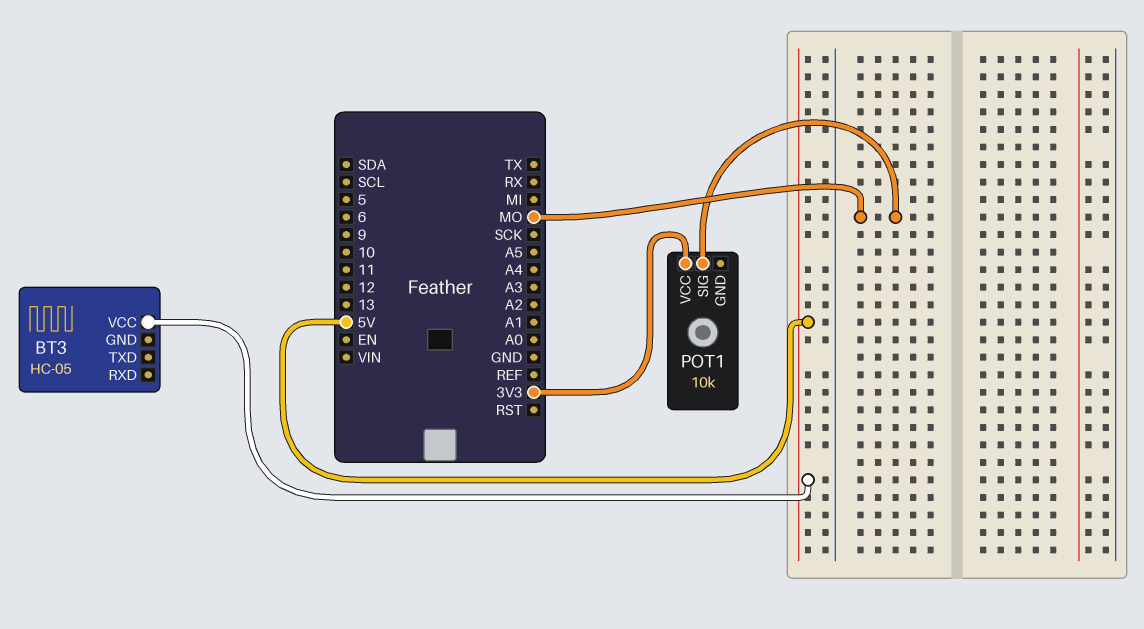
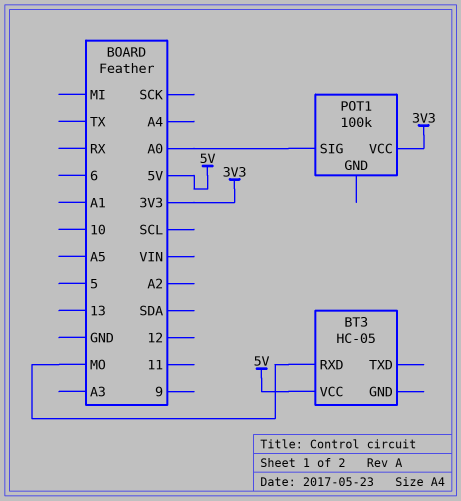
BT3 pin RXD: none -> MO
POT1: 10k -> 100k
POT1 pin SIG: MO -> A0

